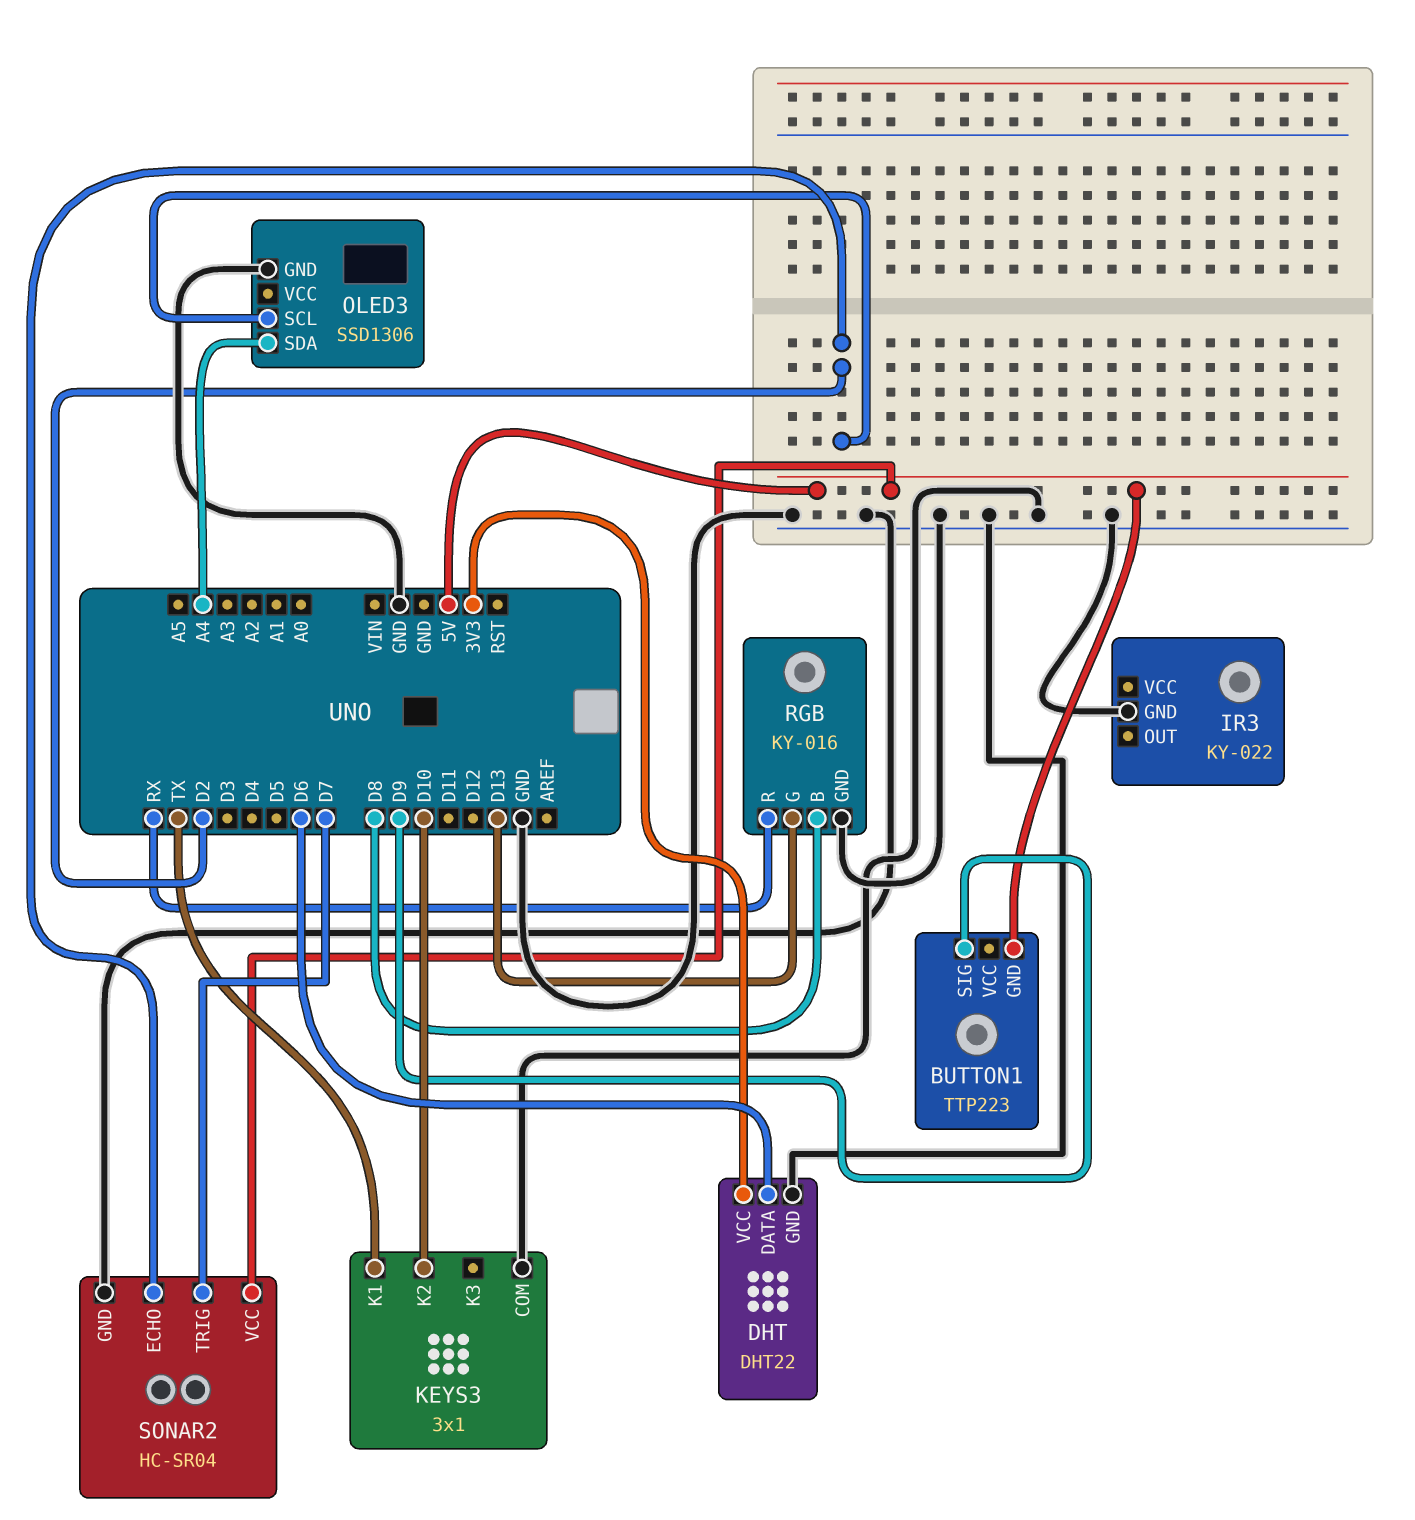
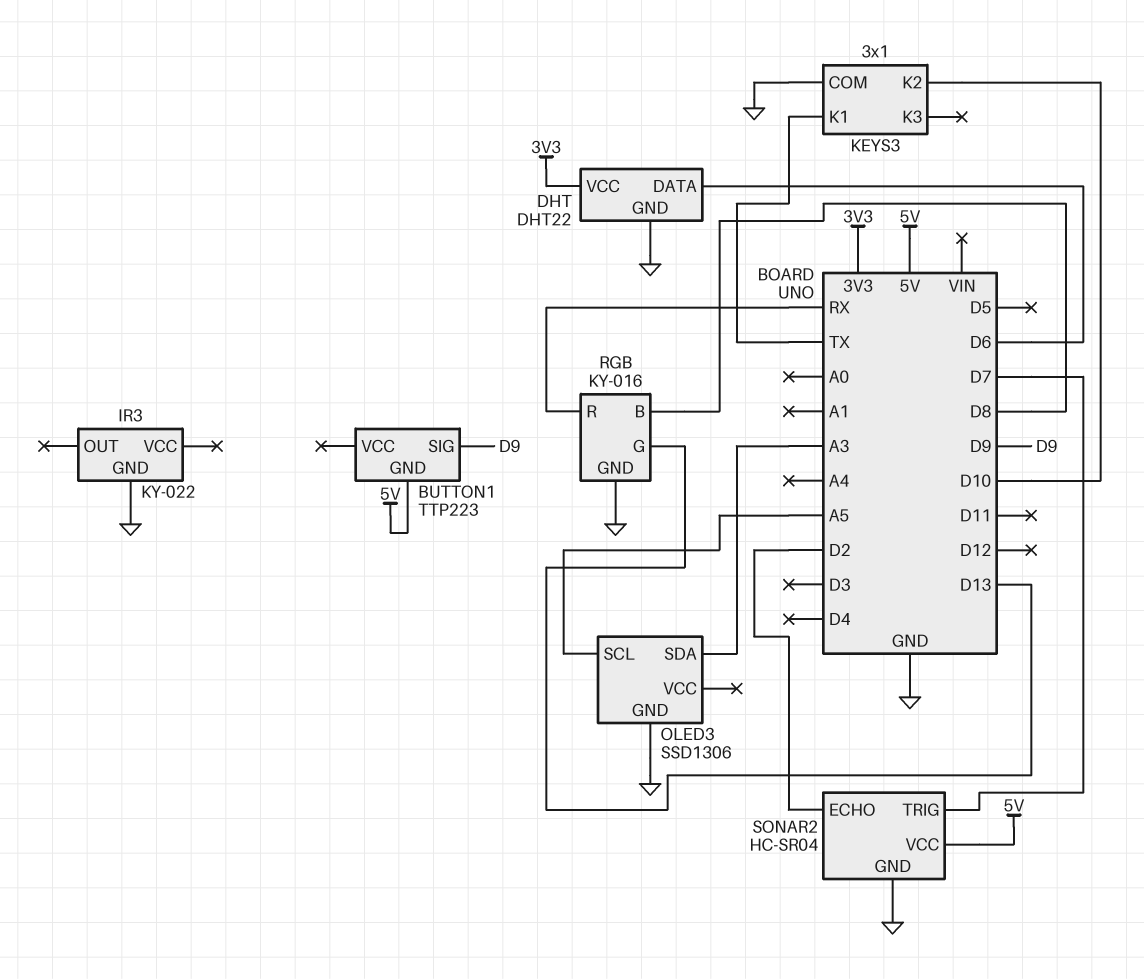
OLED3 pin SCL: D2 -> A5
OLED3 pin SDA: A4 -> A3

